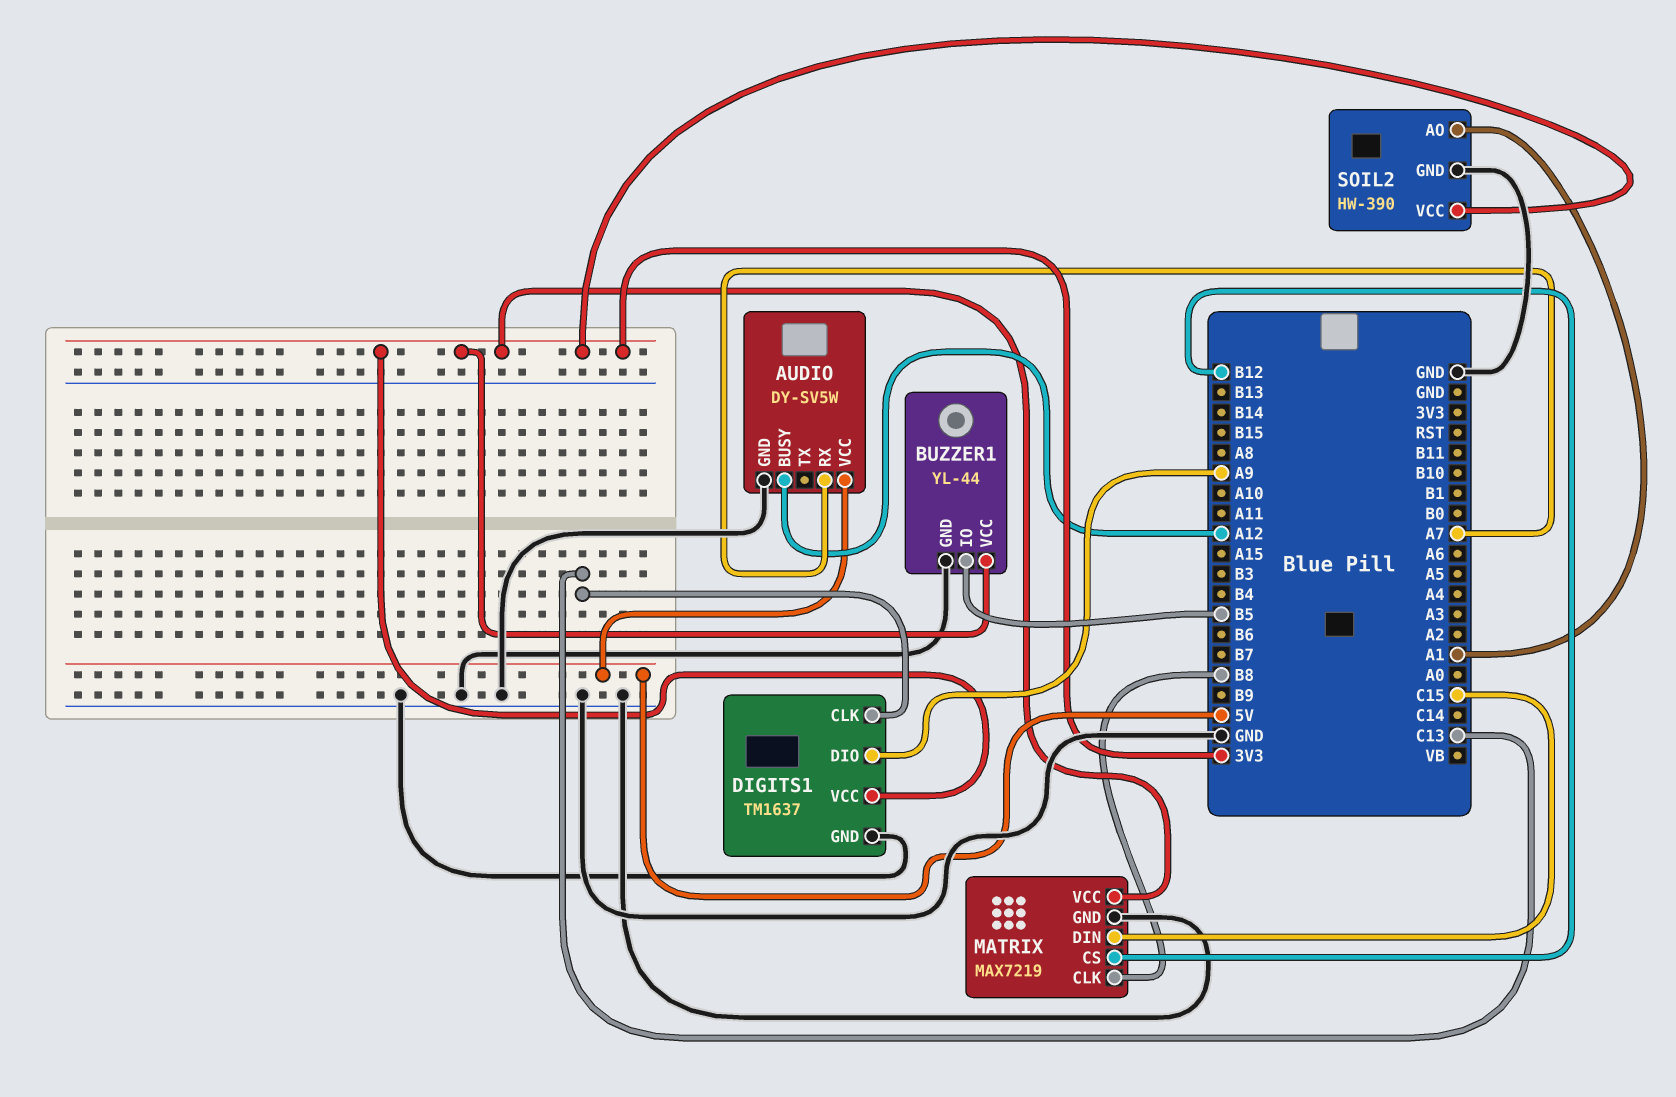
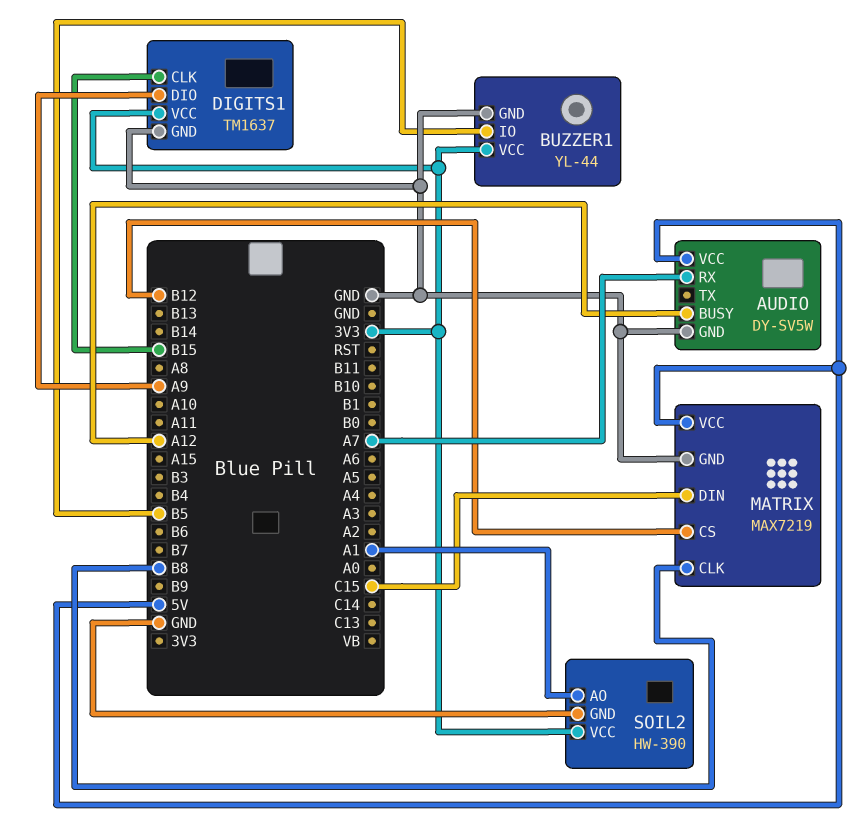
DIGITS1 pin CLK: C13 -> B15
MATRIX pin VCC: 3V3 -> 5V

